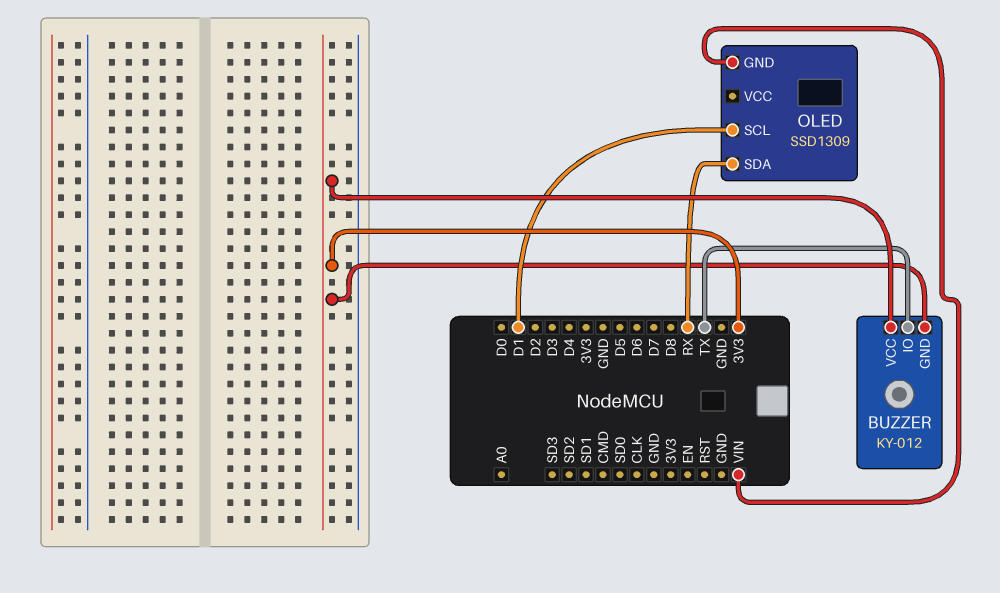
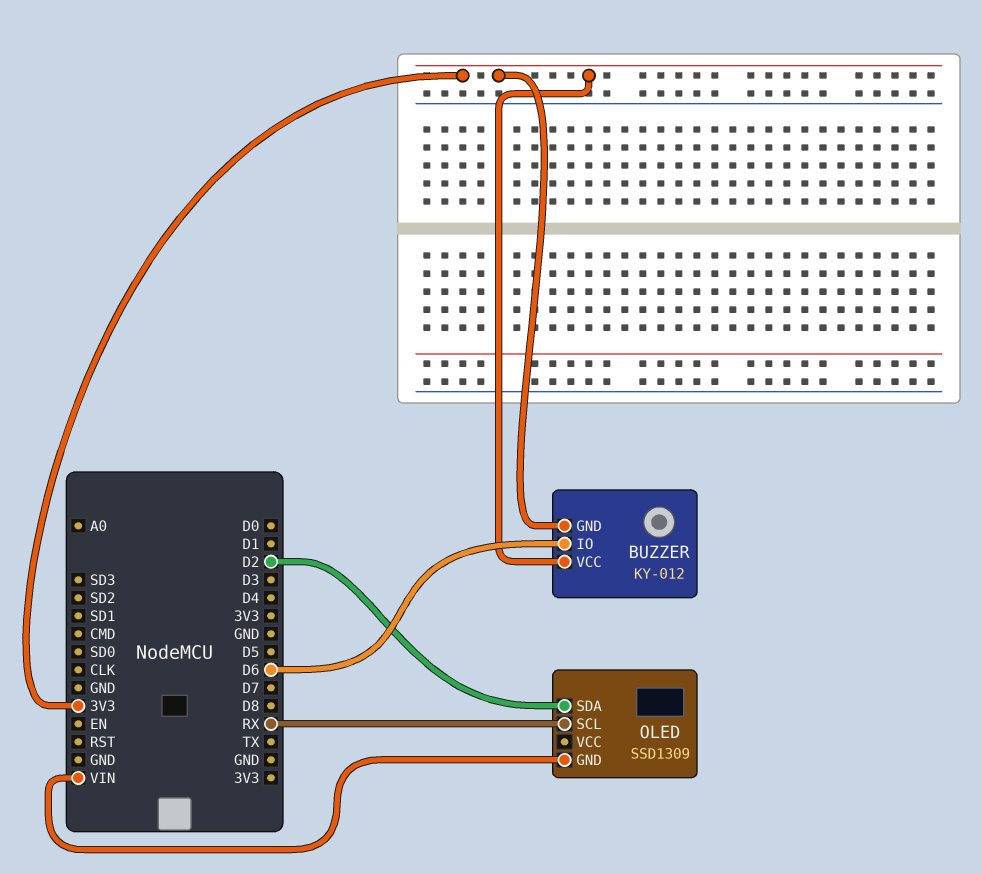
BUZZER pin IO: TX -> D6
OLED pin SCL: D1 -> RX
OLED pin SDA: RX -> D2

